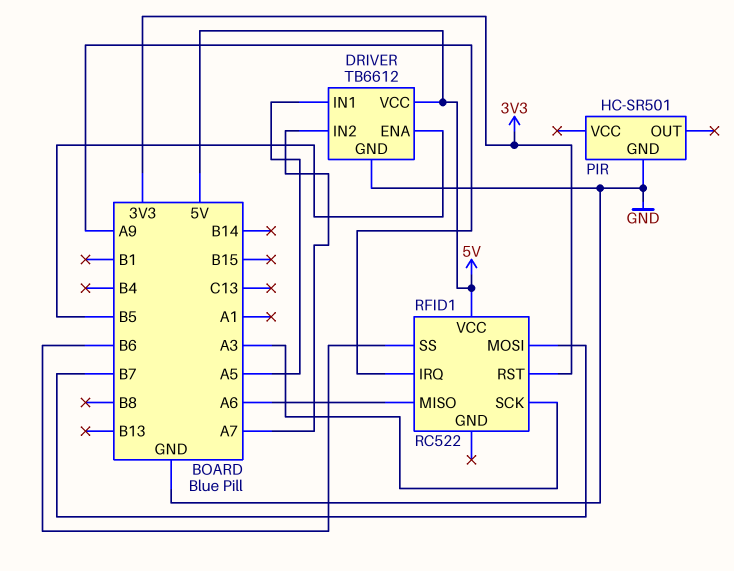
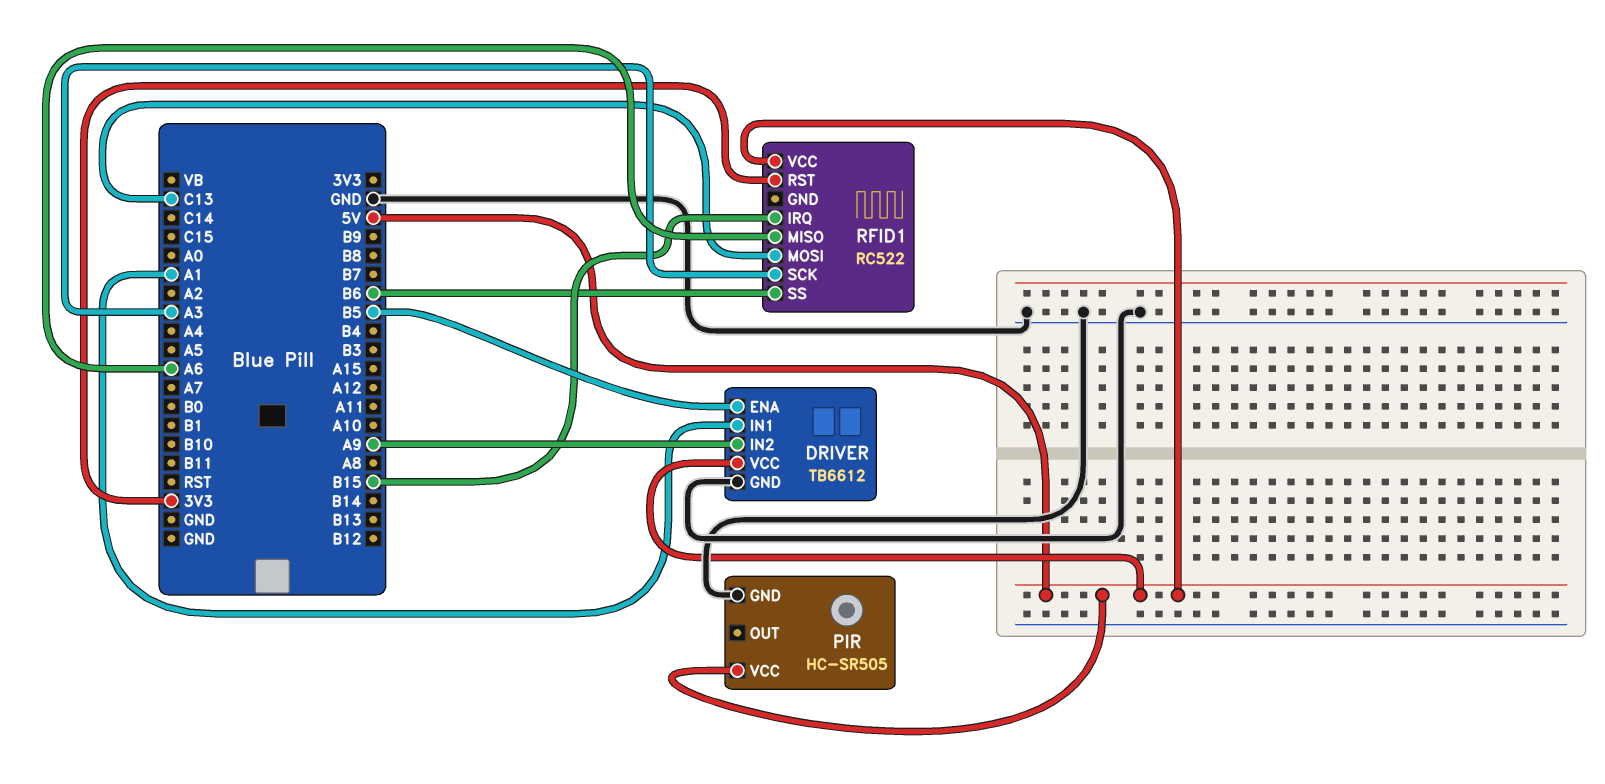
DRIVER pin IN1: A5 -> A1
DRIVER pin IN2: A7 -> A9
PIR: HC-SR501 -> HC-SR505
PIR pin VCC: none -> 5V
RFID1 pin IRQ: A9 -> B15
RFID1 pin MOSI: B7 -> C13

